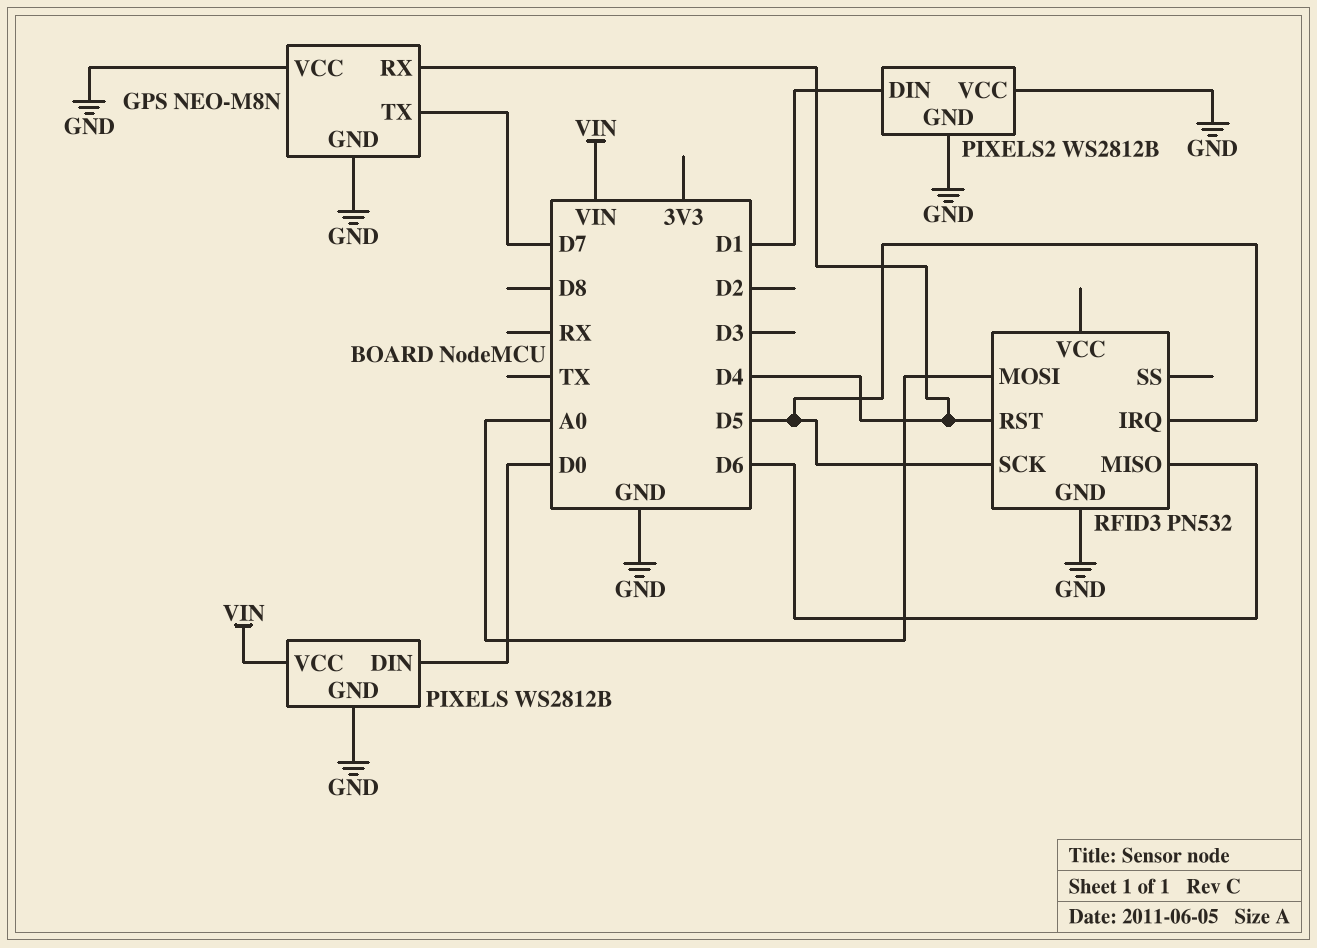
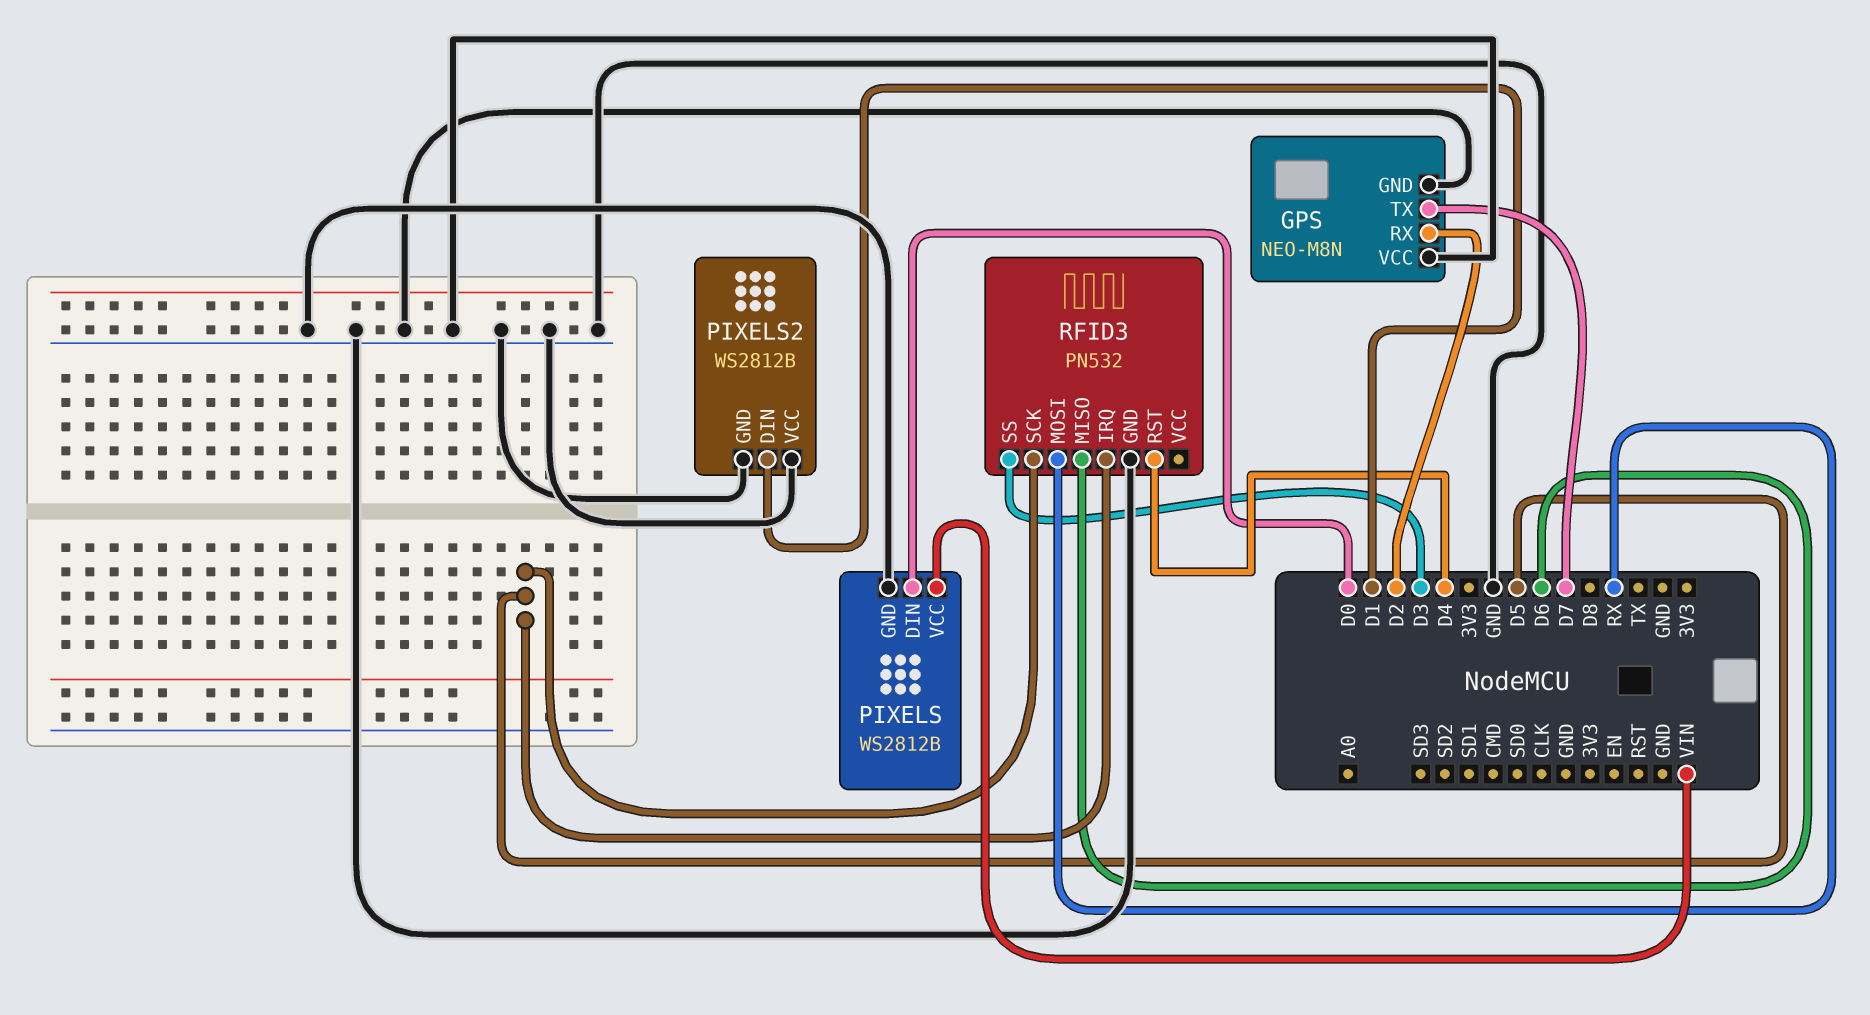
GPS pin RX: D4 -> D2
RFID3 pin MOSI: A0 -> RX
RFID3 pin SS: none -> D3

